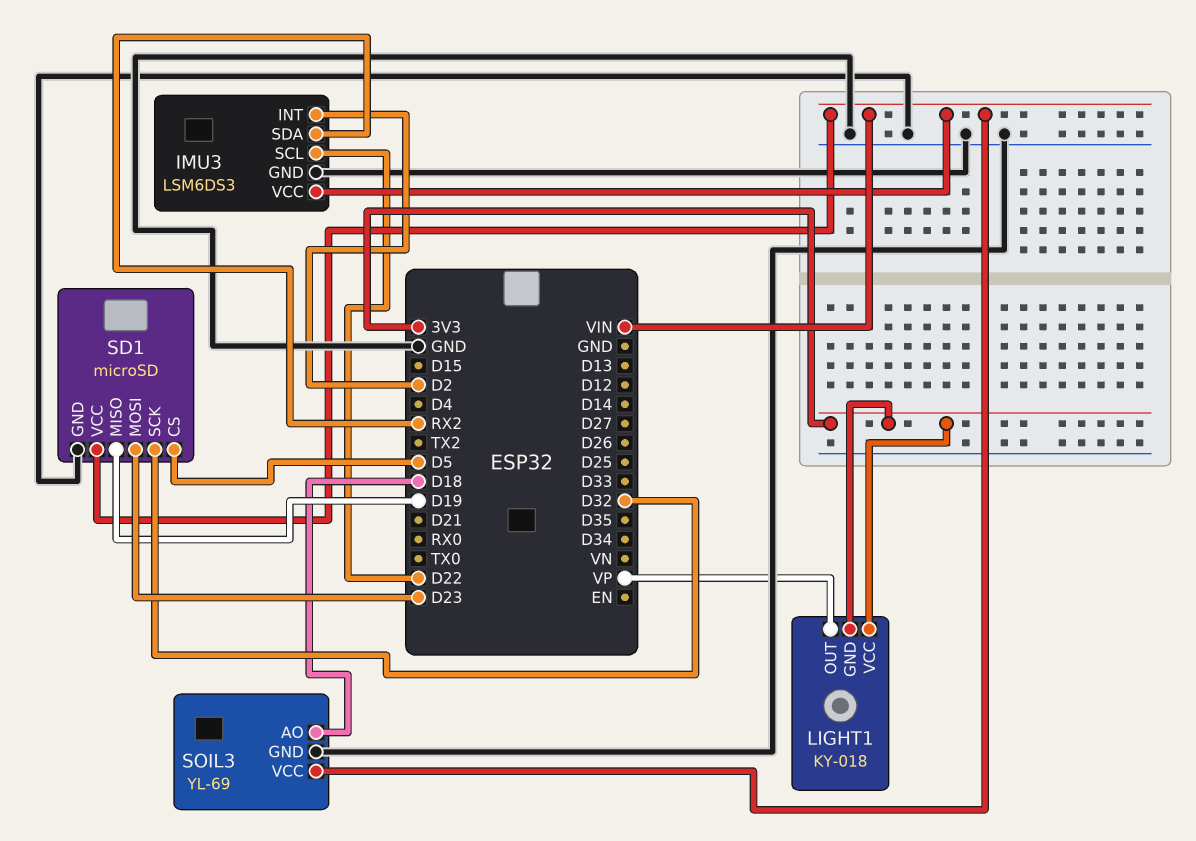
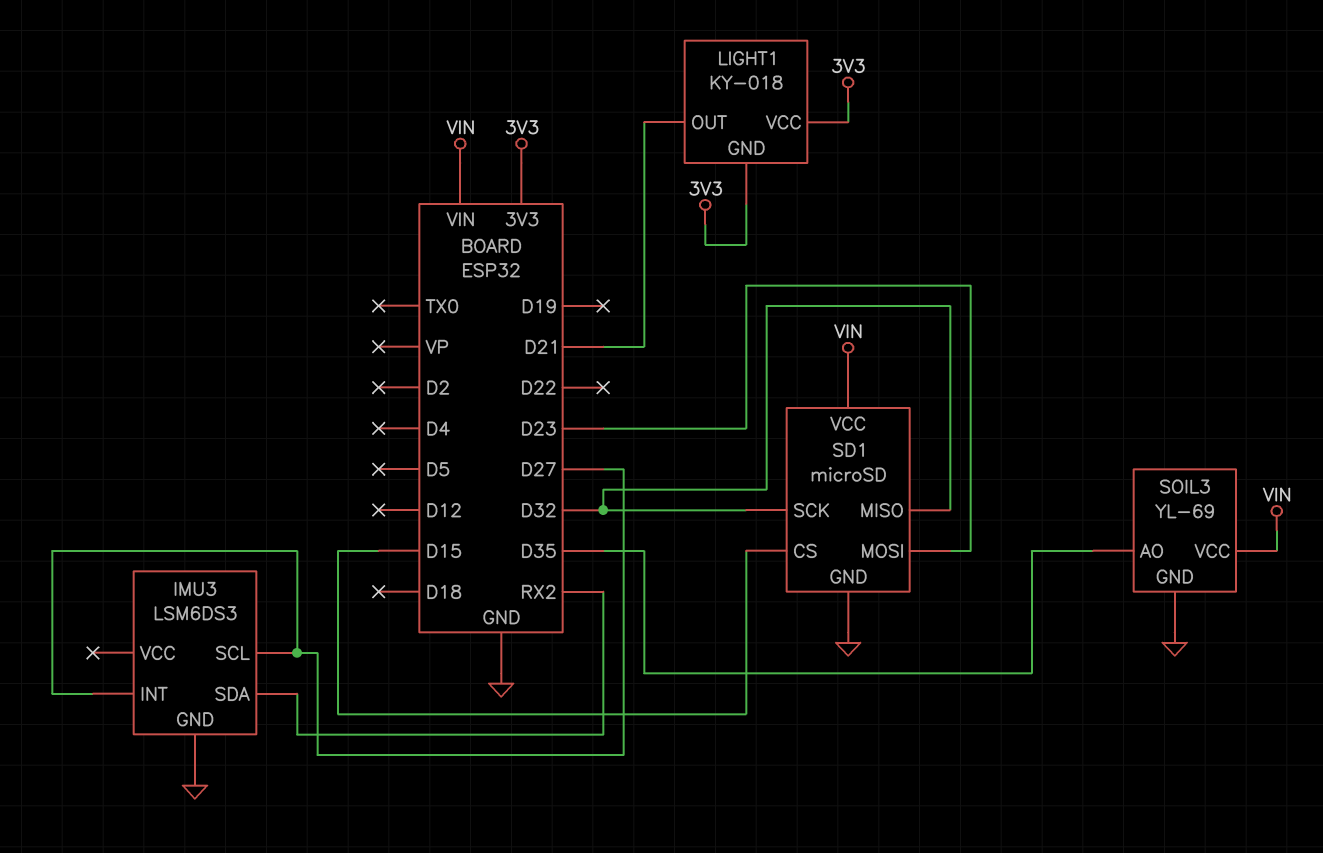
IMU3 pin INT: D2 -> D27
IMU3 pin SCL: D22 -> D27
IMU3 pin VCC: VIN -> none
LIGHT1 pin OUT: VP -> D21
SD1 pin CS: D5 -> D15
SD1 pin MISO: D19 -> D32
SOIL3 pin AO: D18 -> D35

